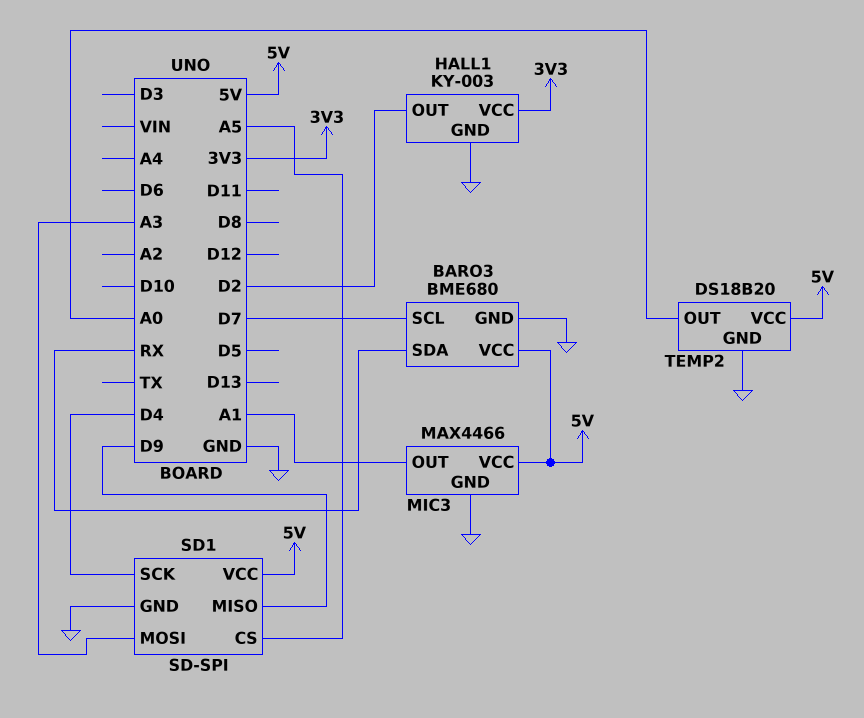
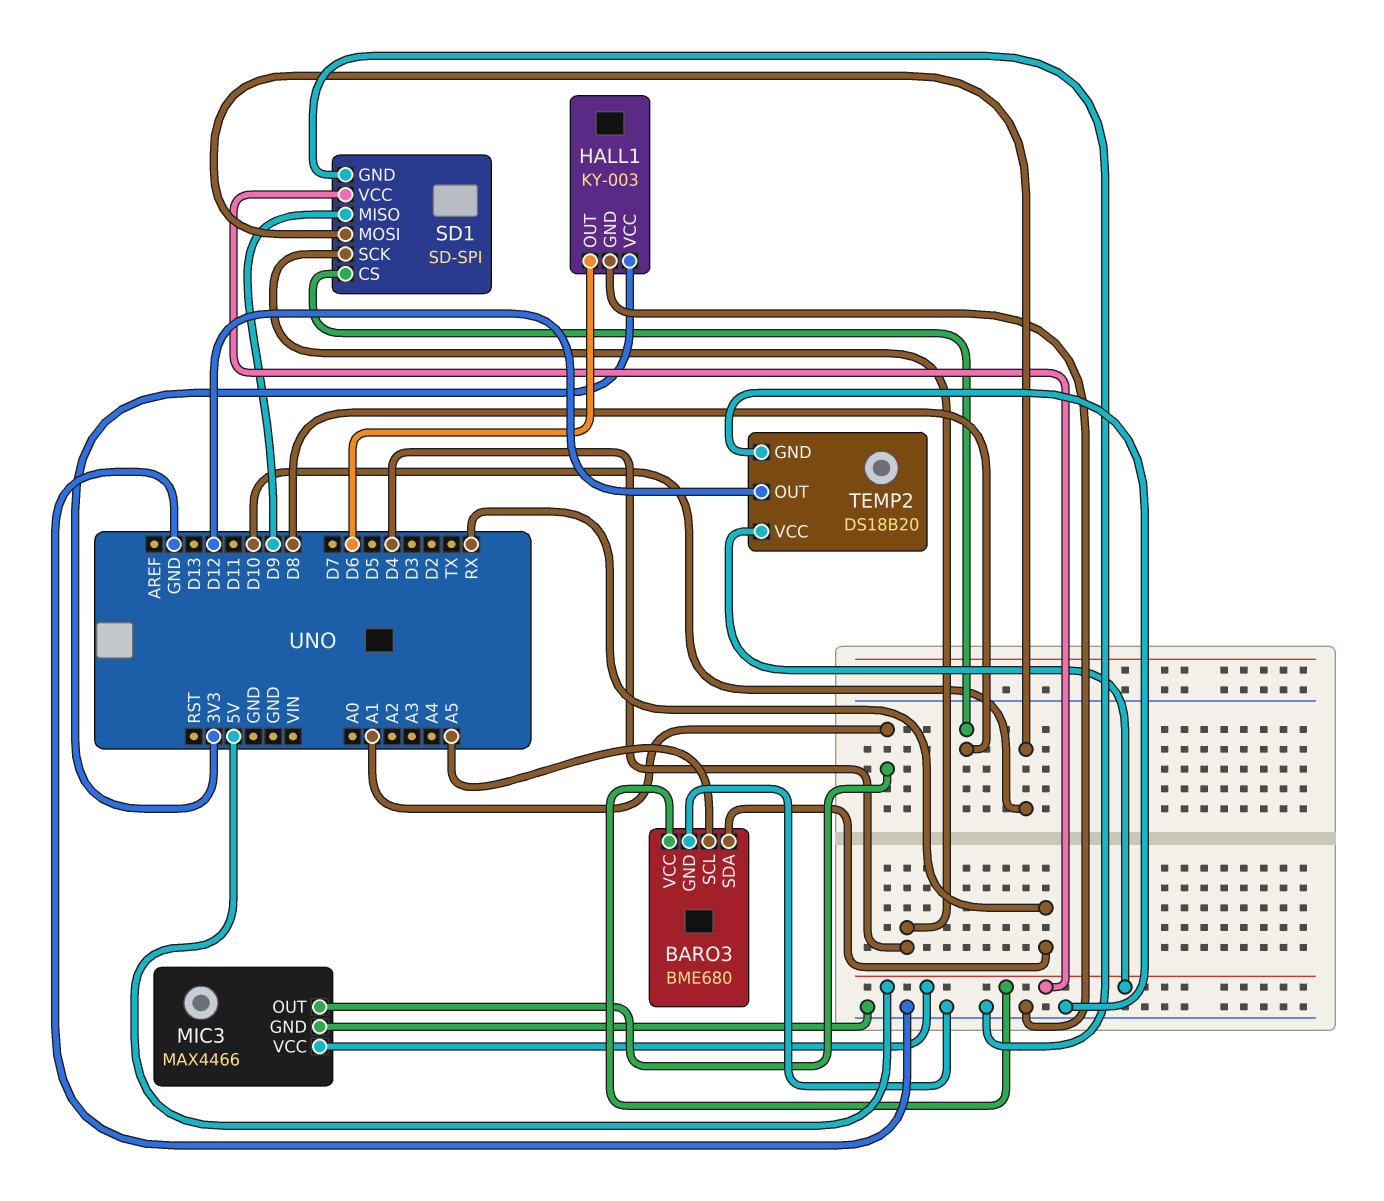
BARO3 pin SCL: D7 -> A5
HALL1 pin OUT: D2 -> D6
SD1 pin CS: A5 -> D8
SD1 pin MOSI: A3 -> D10
TEMP2 pin OUT: A0 -> D12

